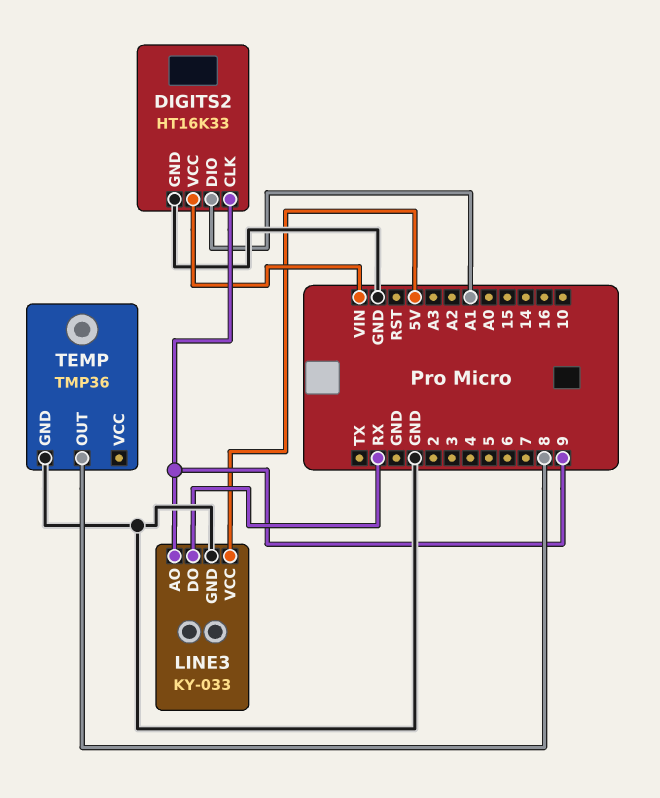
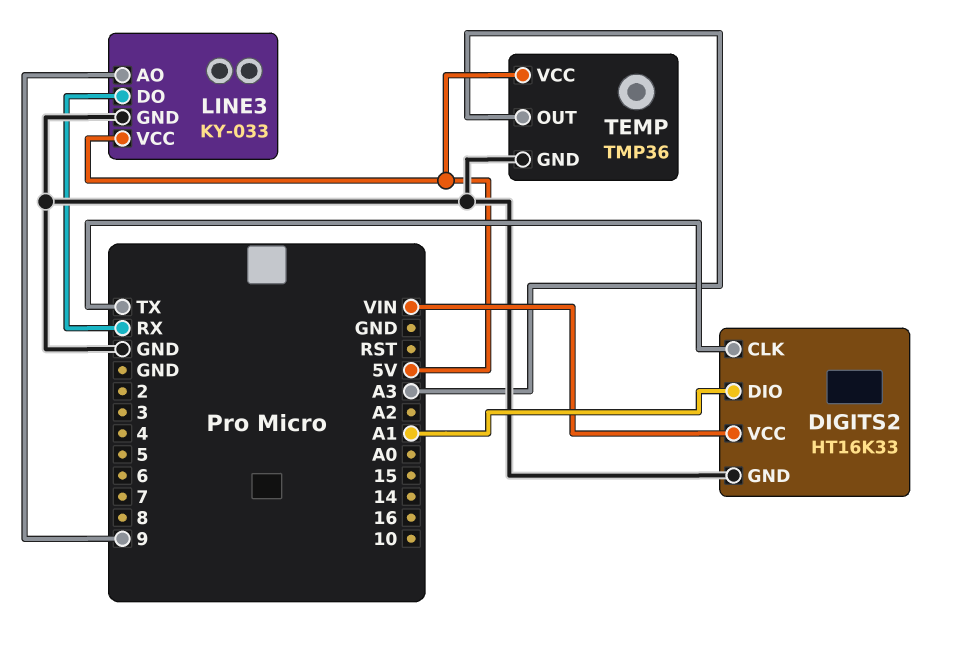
DIGITS2 pin CLK: 9 -> TX
TEMP pin OUT: 8 -> A3
TEMP pin VCC: none -> 5V

